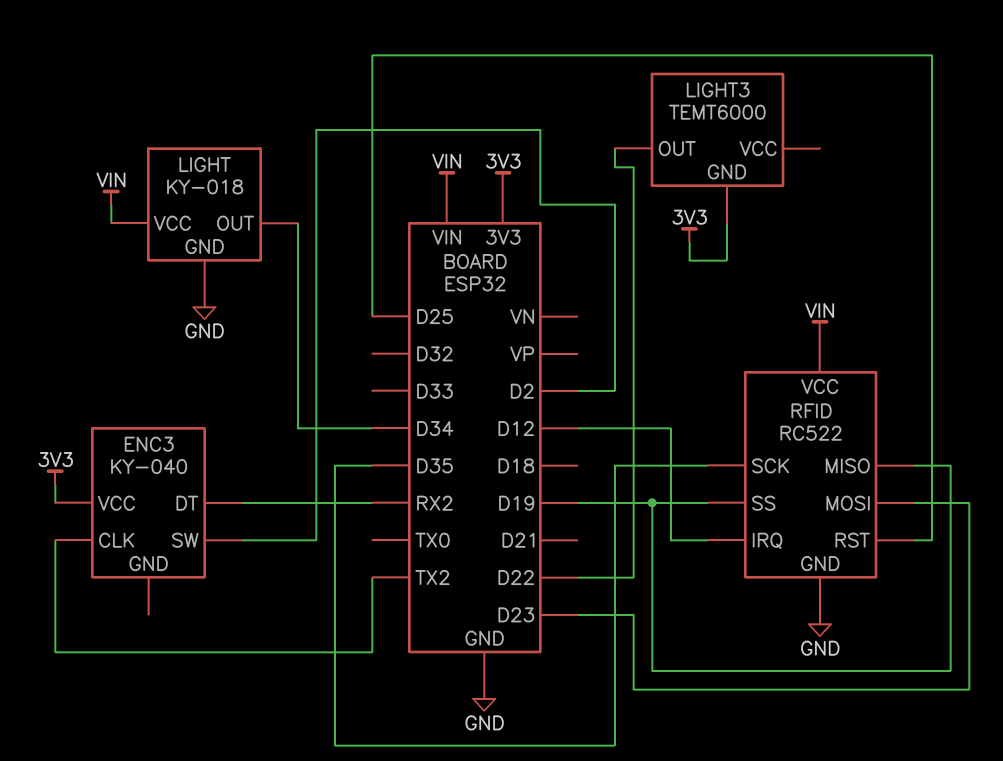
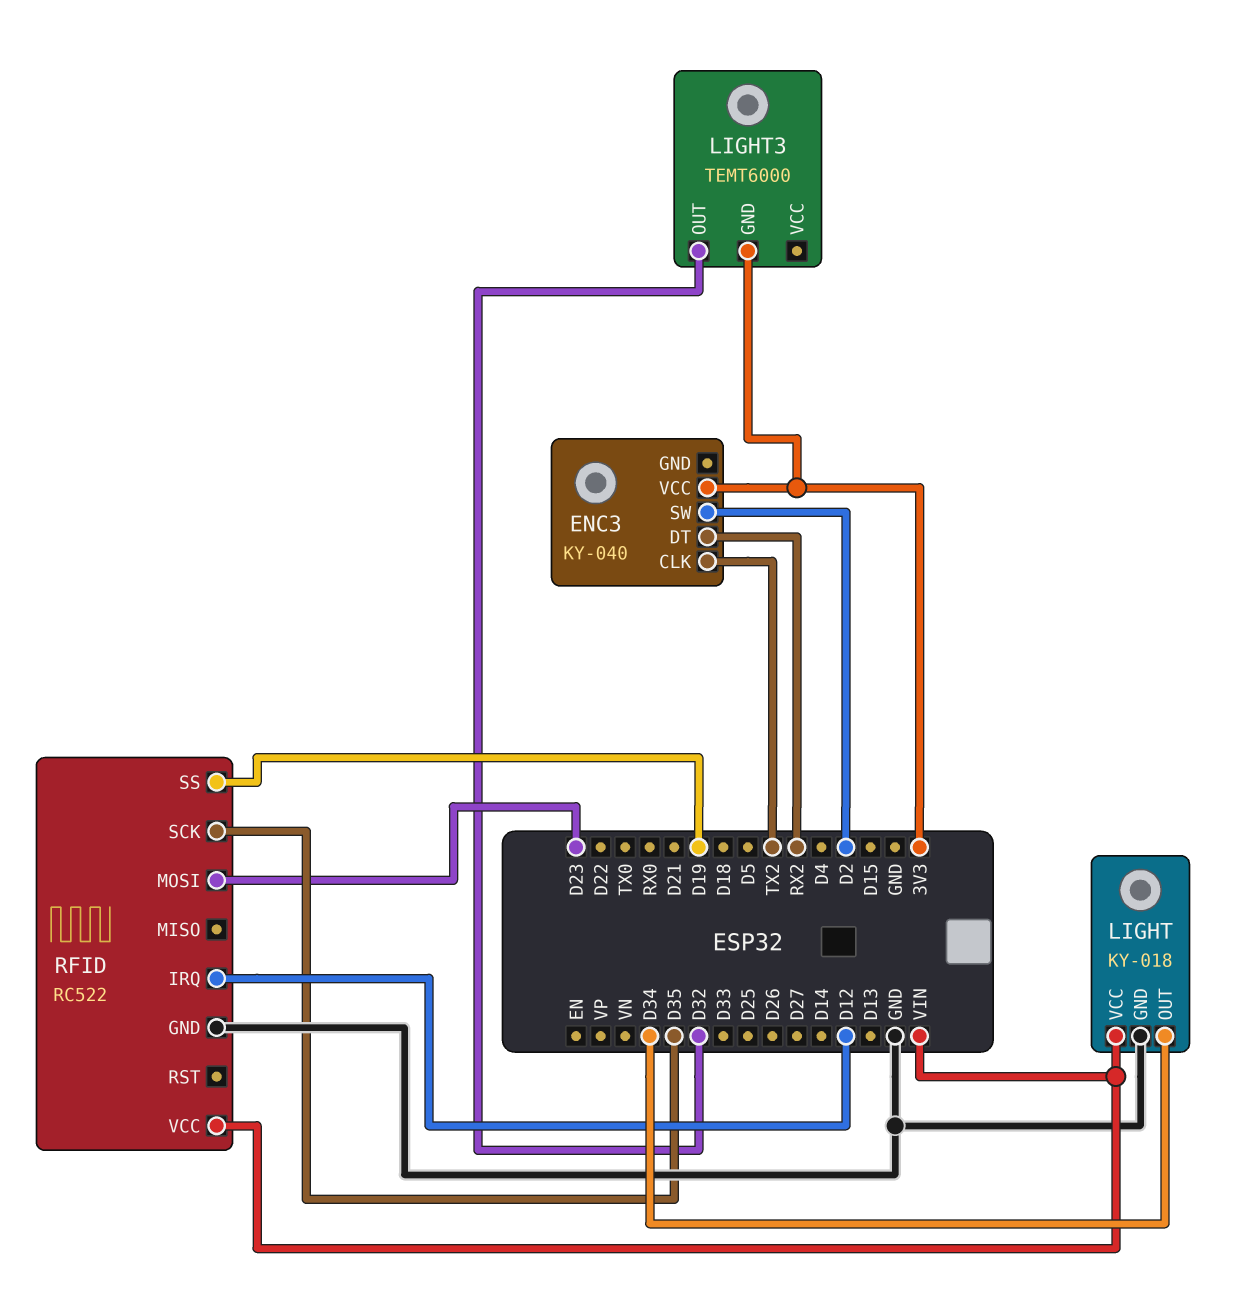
LIGHT3 pin OUT: D22 -> D32
RFID pin MISO: D19 -> none
RFID pin RST: D25 -> none

